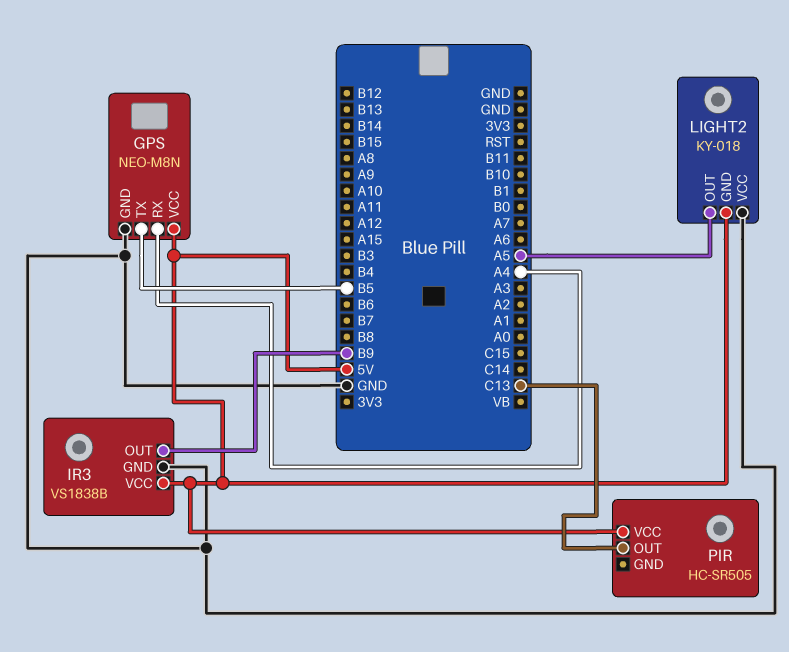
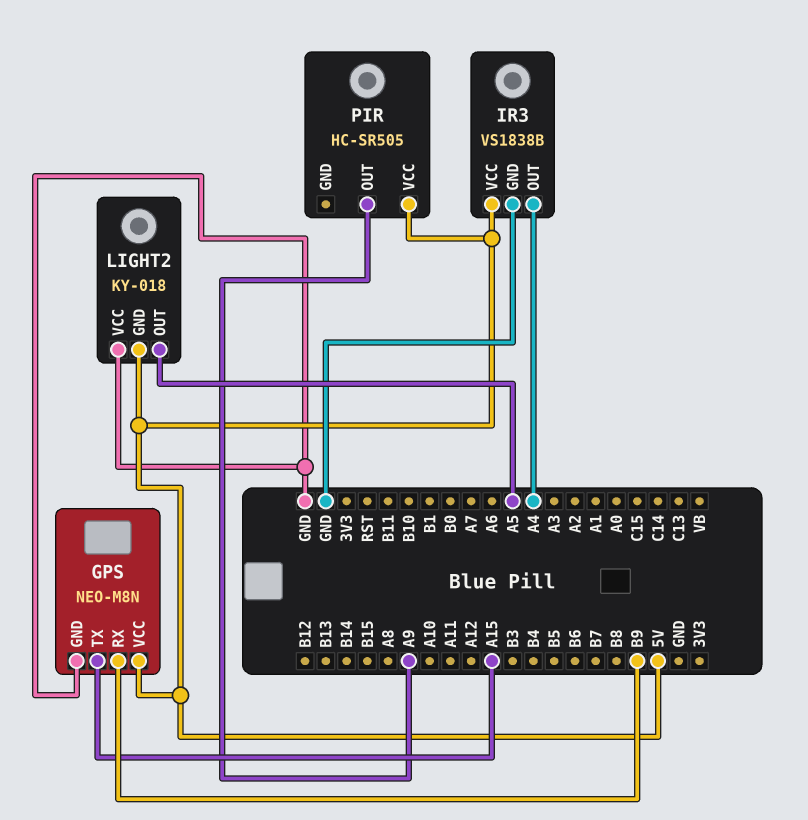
GPS pin RX: A4 -> B9
GPS pin TX: B5 -> A15
IR3 pin OUT: B9 -> A4
PIR pin OUT: C13 -> A9

